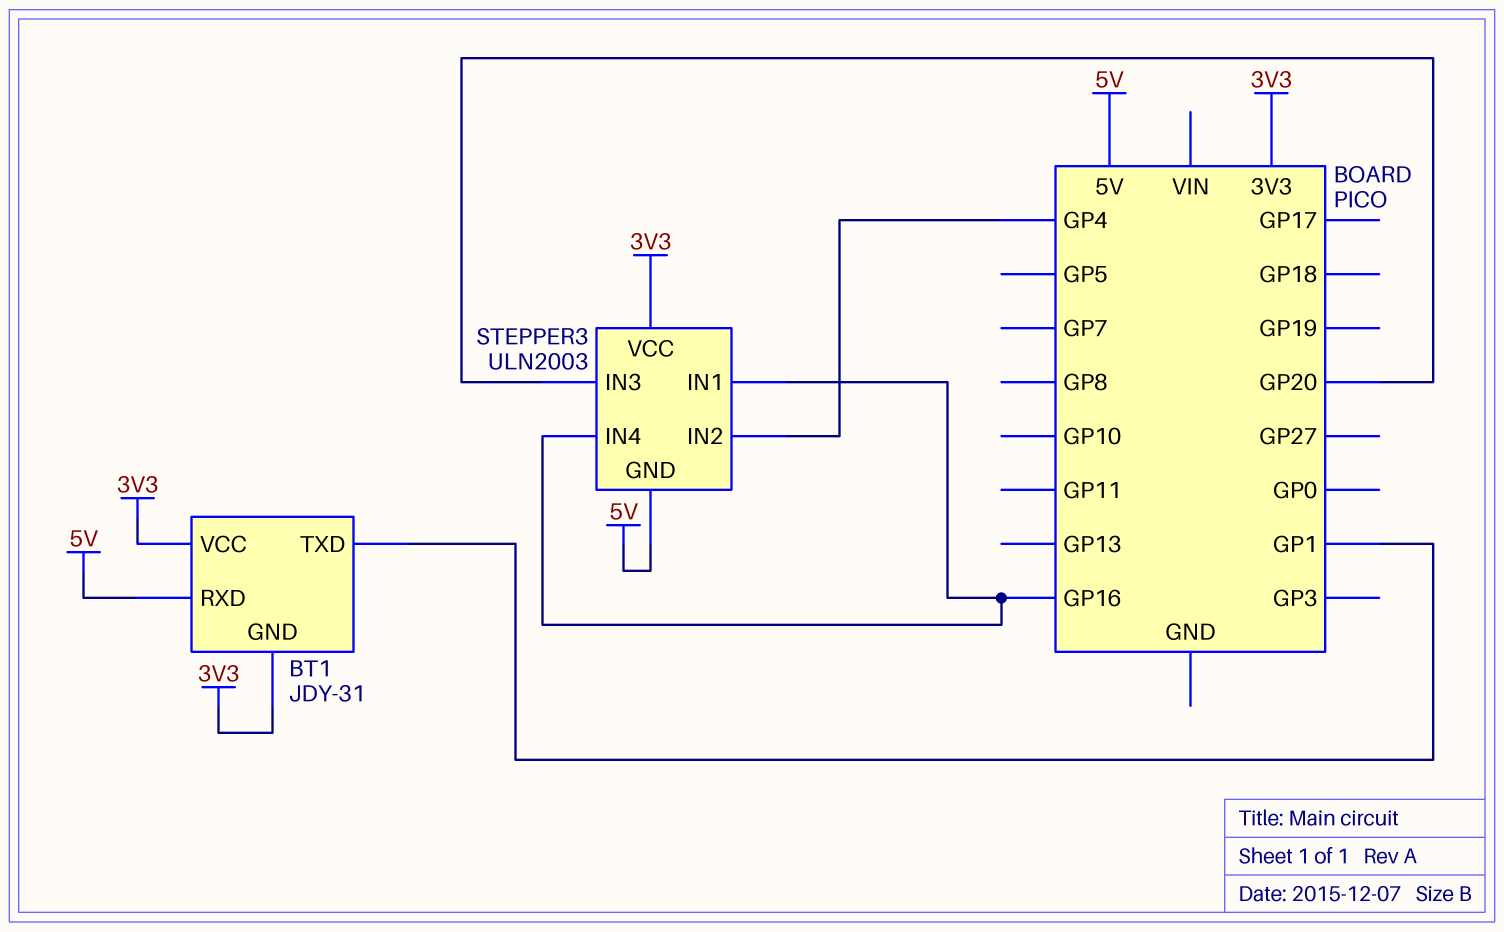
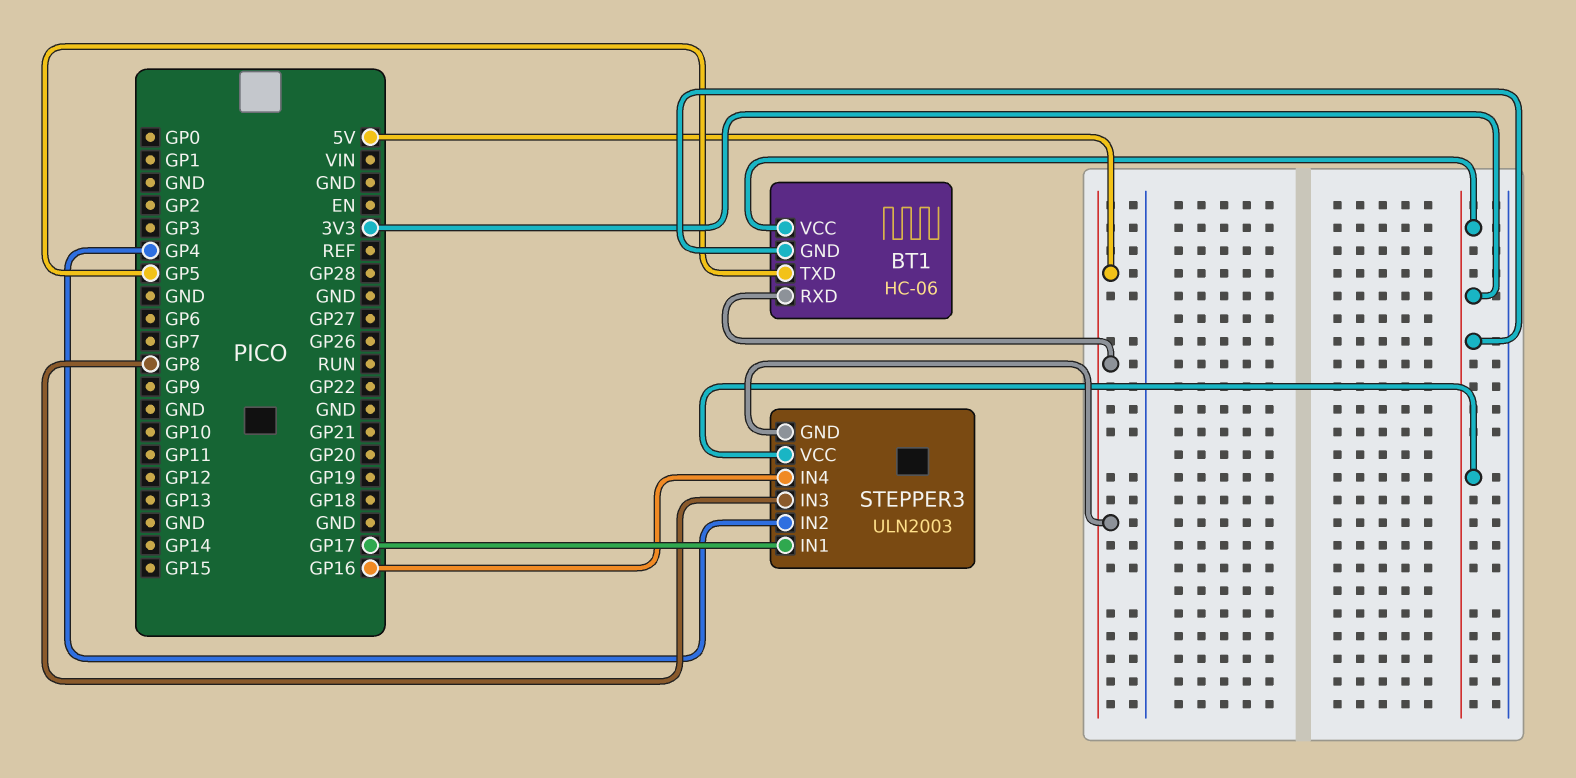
BT1: JDY-31 -> HC-06
BT1 pin TXD: GP1 -> GP5
STEPPER3 pin IN1: GP16 -> GP17
STEPPER3 pin IN3: GP20 -> GP8

